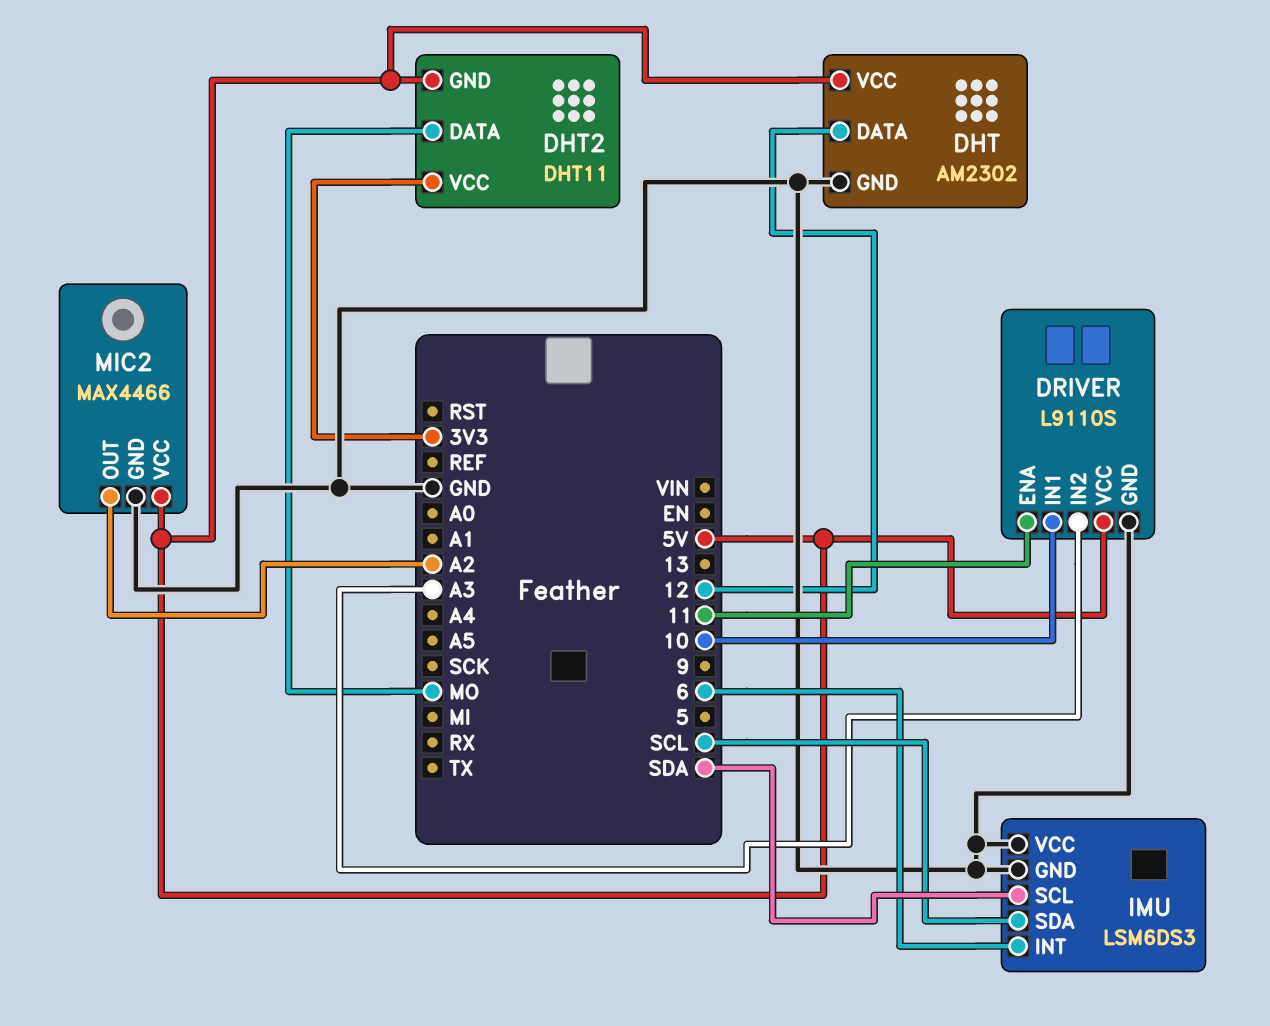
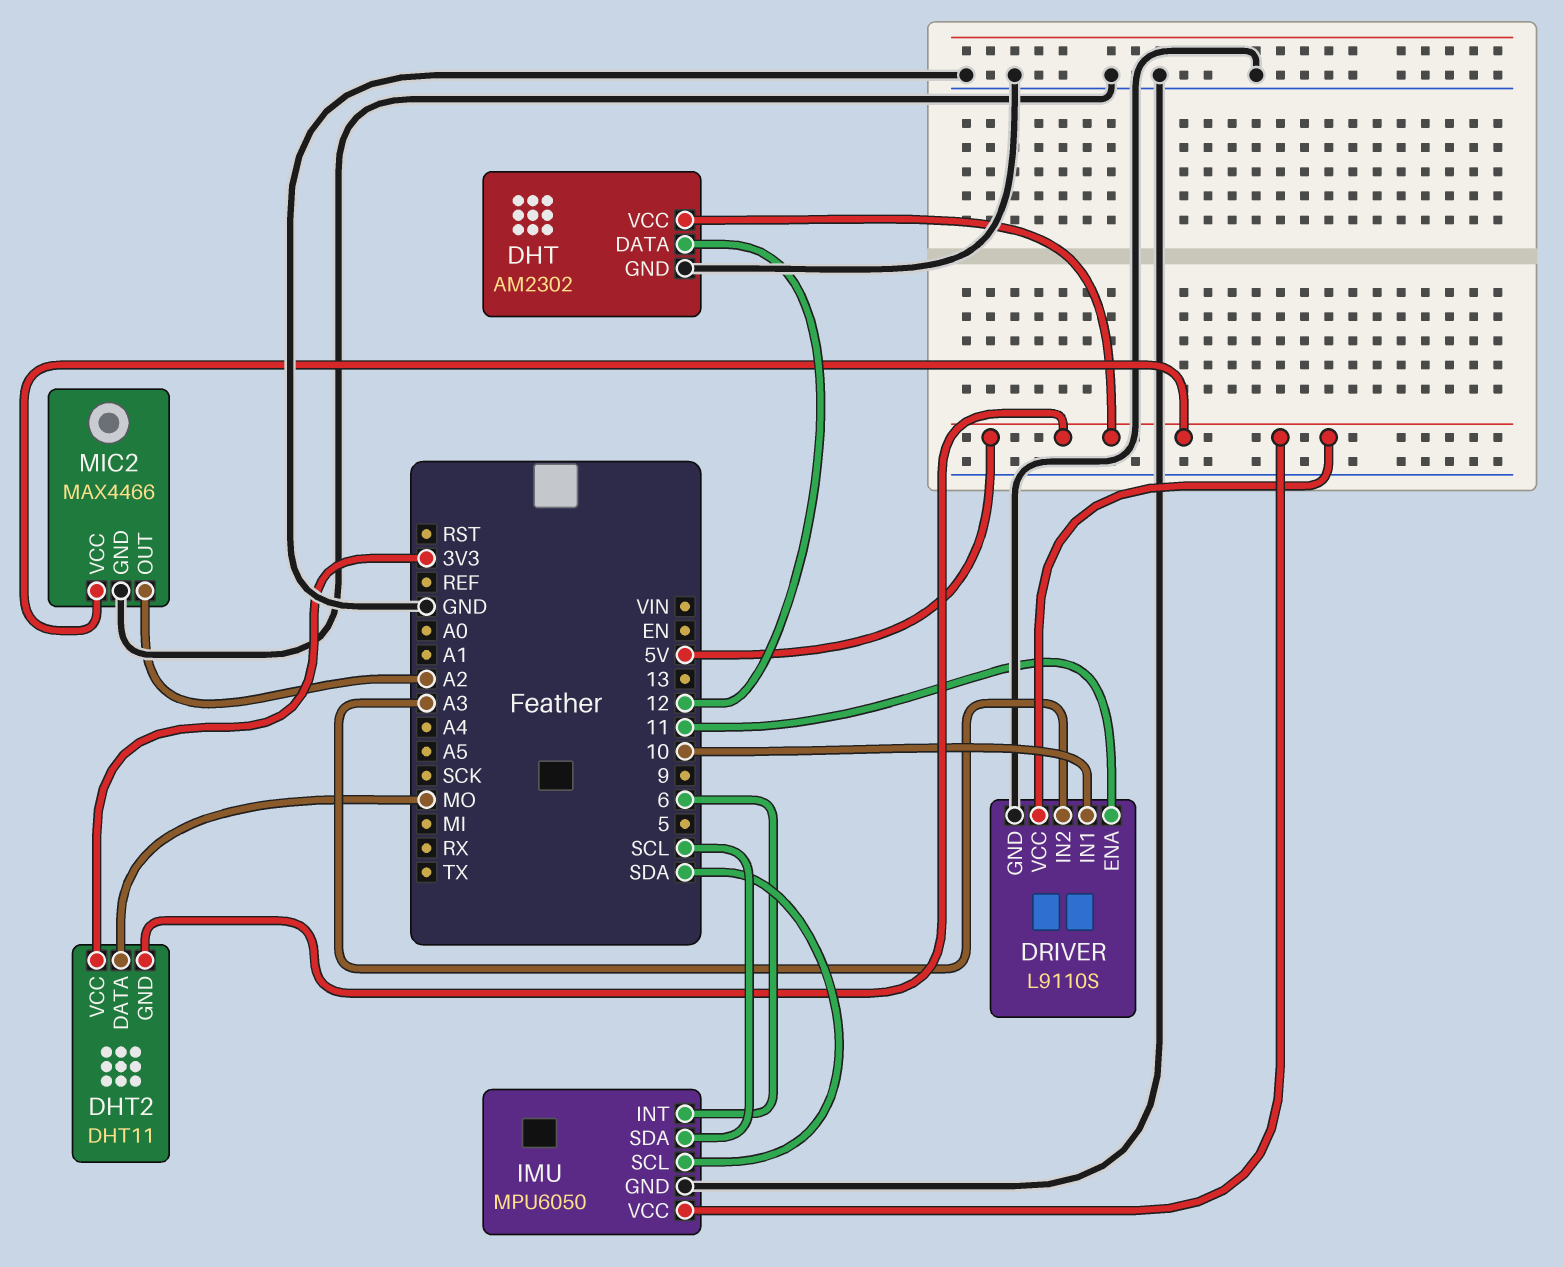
IMU: LSM6DS3 -> MPU6050
IMU pin VCC: GND -> 5V

